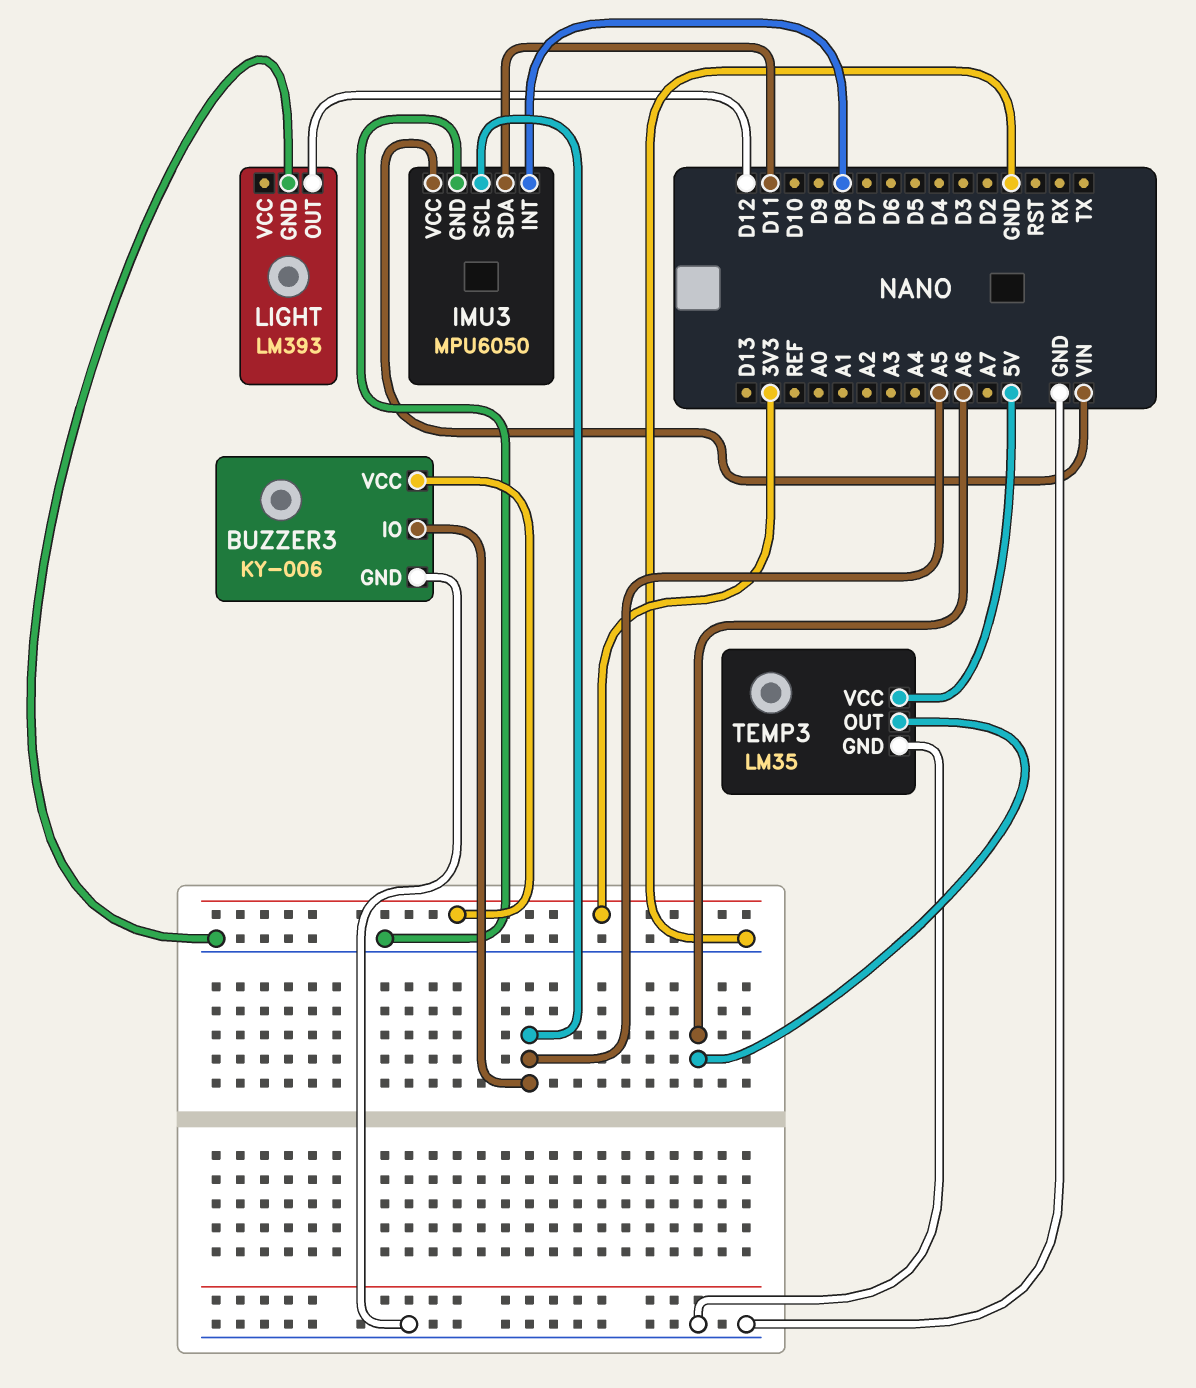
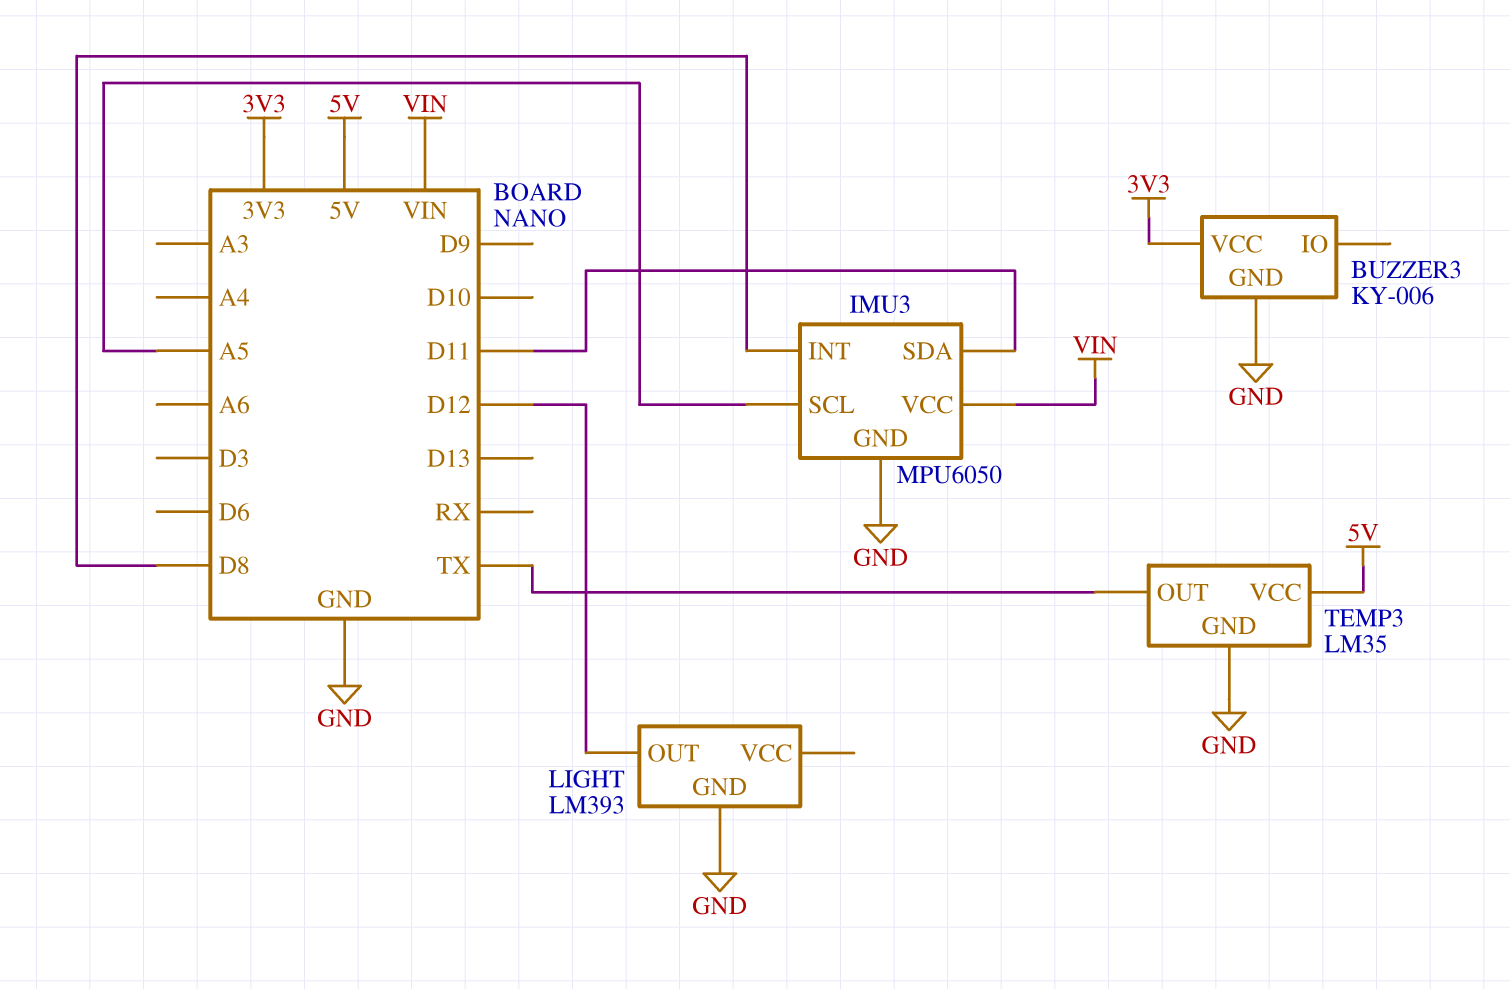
BUZZER3 pin IO: A5 -> none
TEMP3 pin OUT: A6 -> TX

